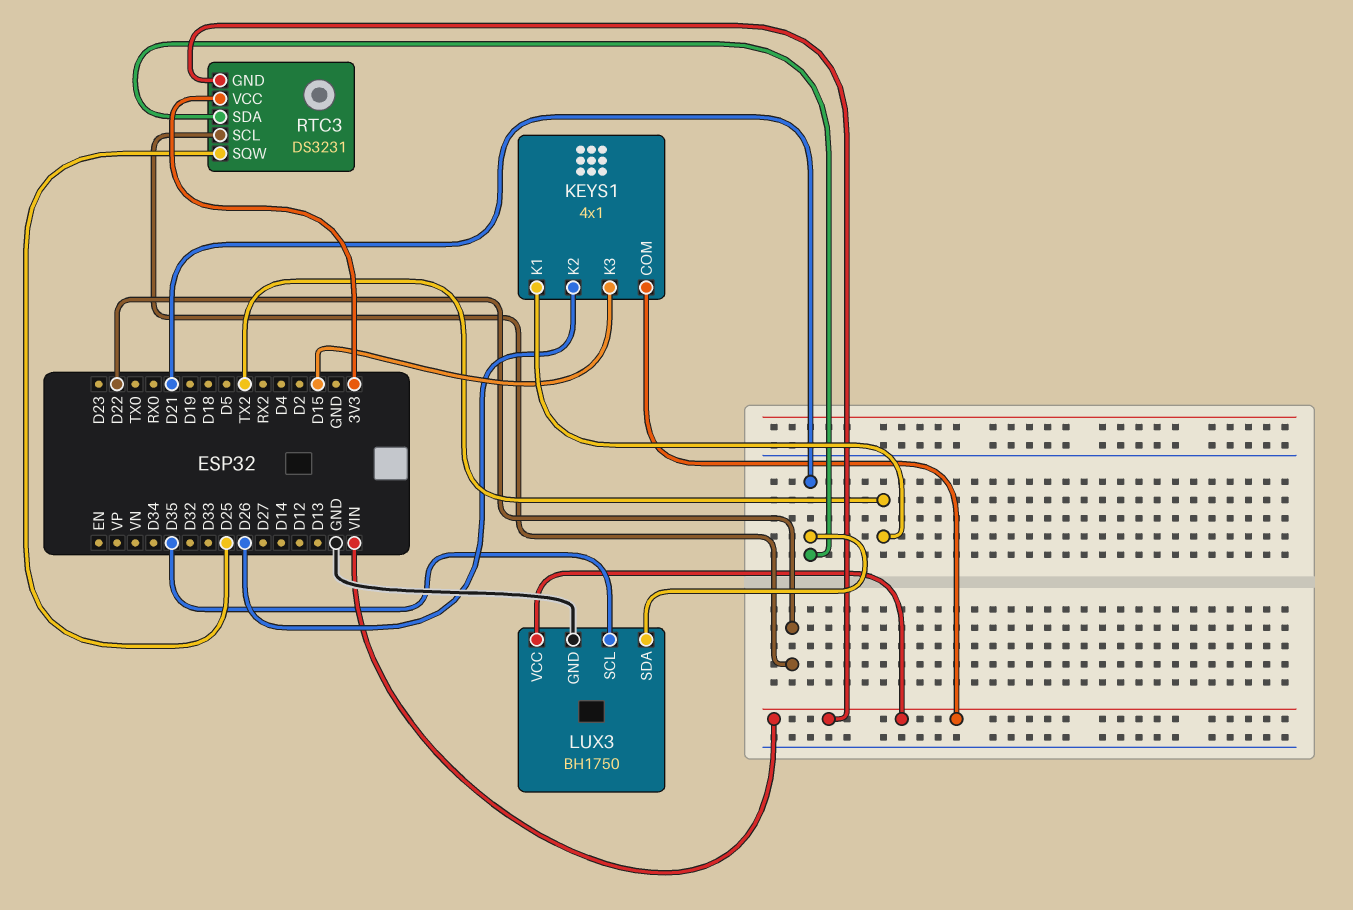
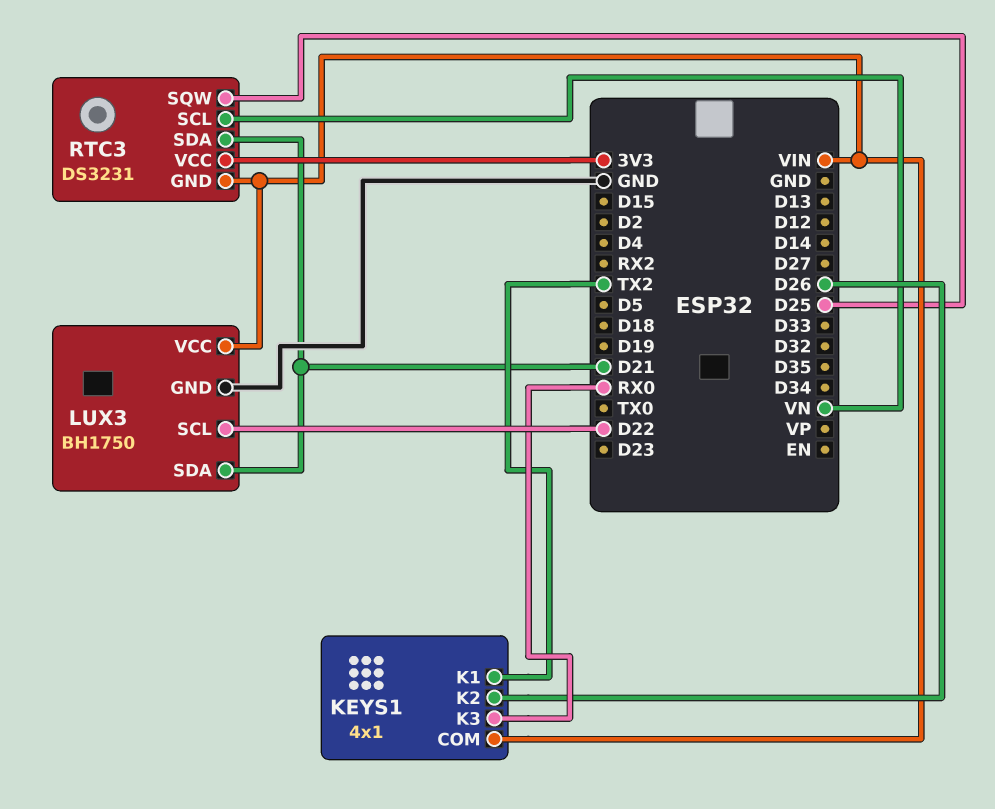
KEYS1 pin K3: D15 -> RX0
LUX3 pin SCL: D35 -> D22
RTC3 pin SCL: D22 -> VN

